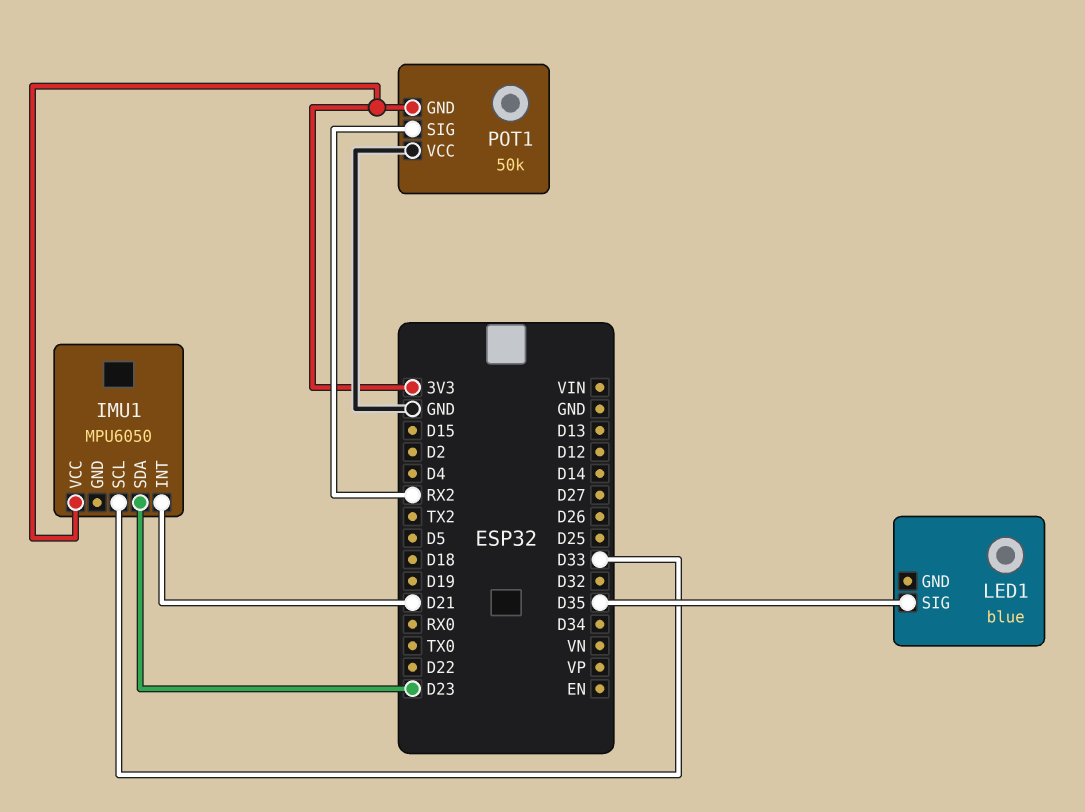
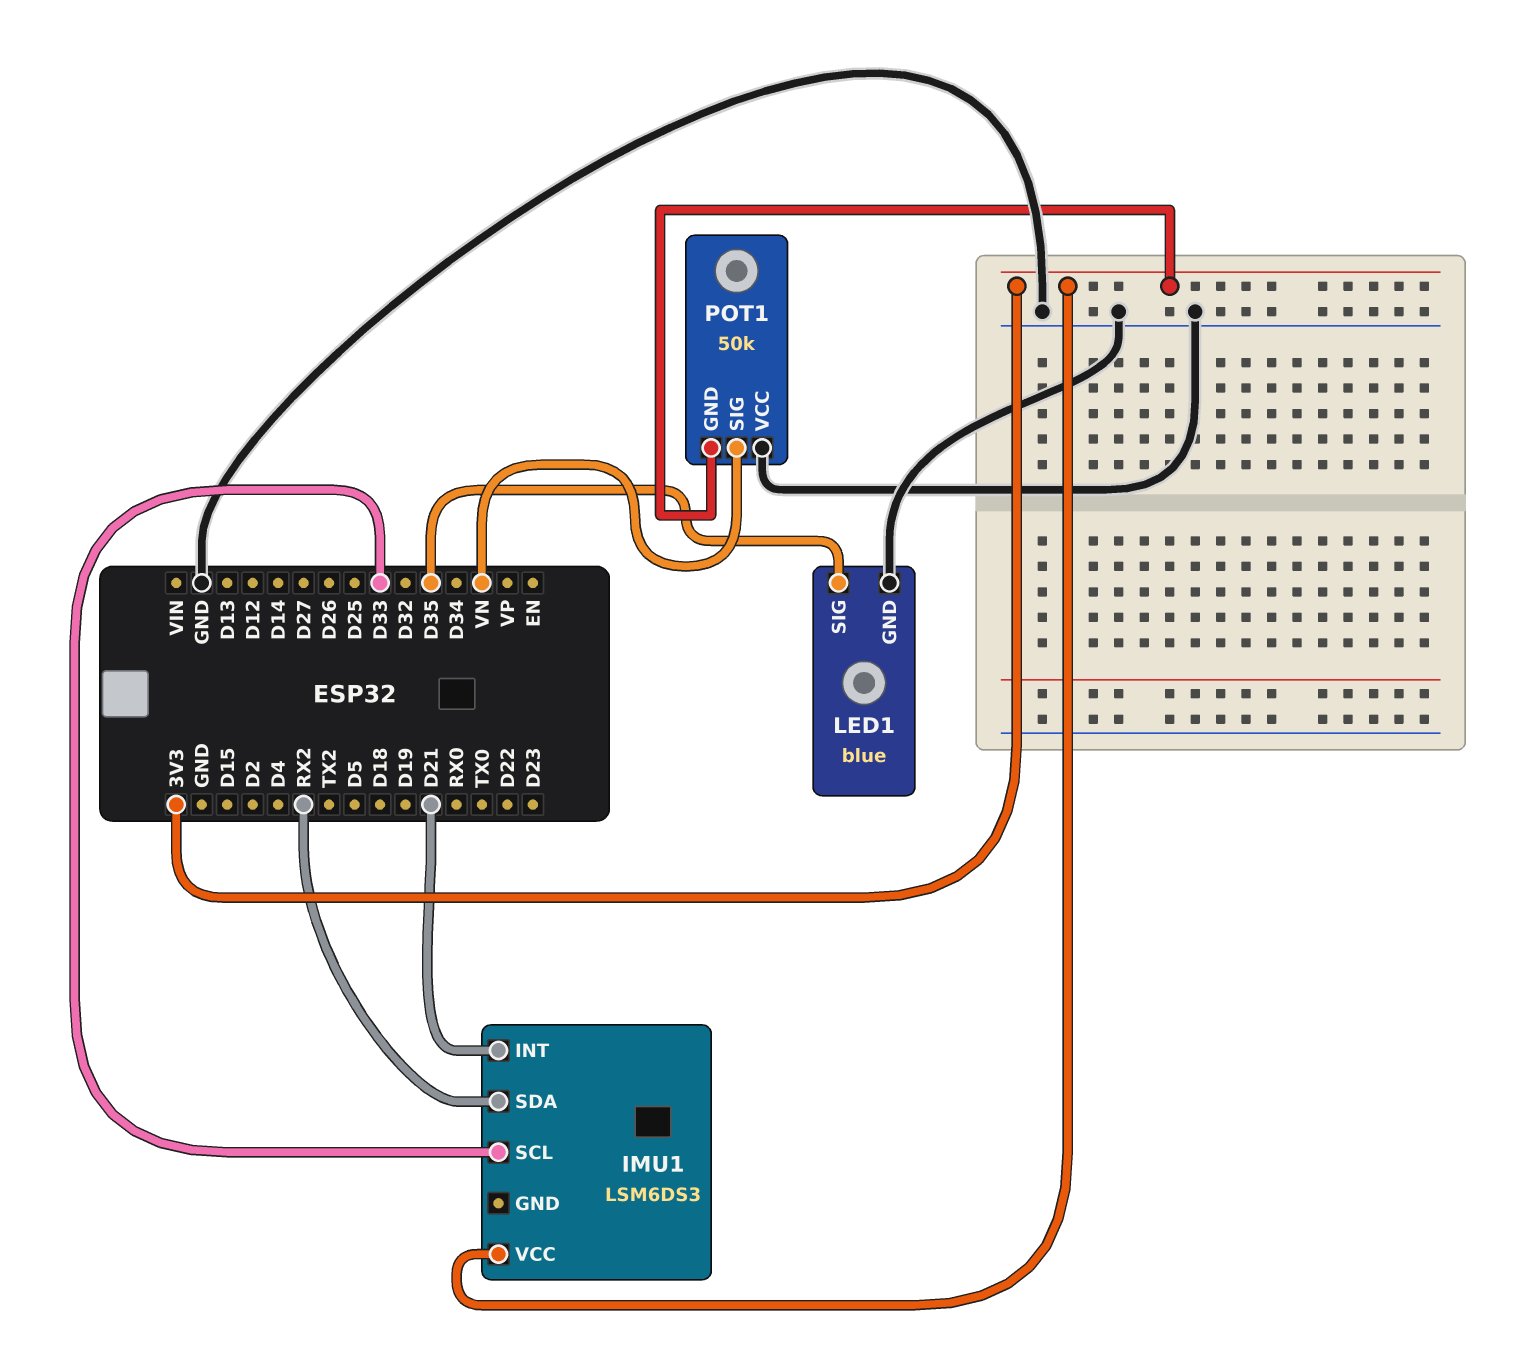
IMU1: MPU6050 -> LSM6DS3
IMU1 pin SDA: D23 -> RX2
LED1 pin GND: none -> GND
POT1 pin SIG: RX2 -> VN

